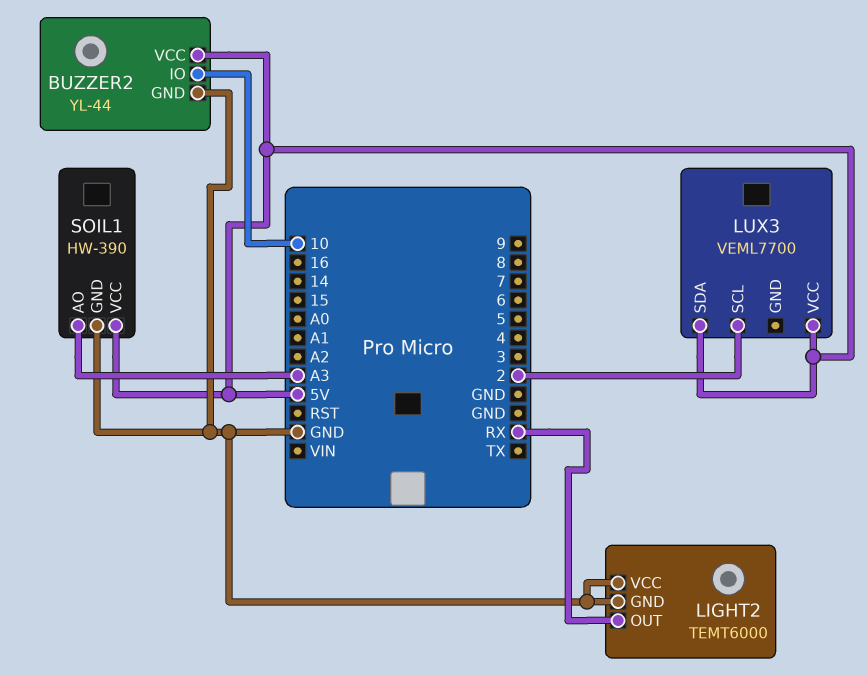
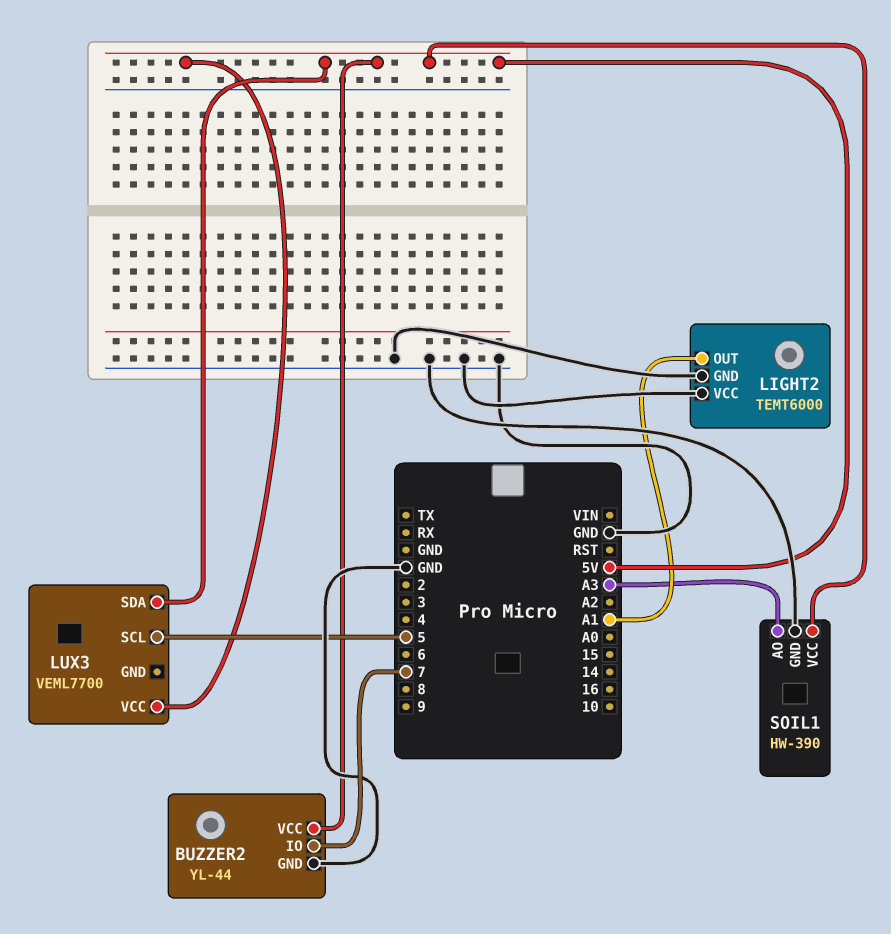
BUZZER2 pin IO: 10 -> 7
LIGHT2 pin OUT: RX -> A1
LUX3 pin SCL: 2 -> 5

